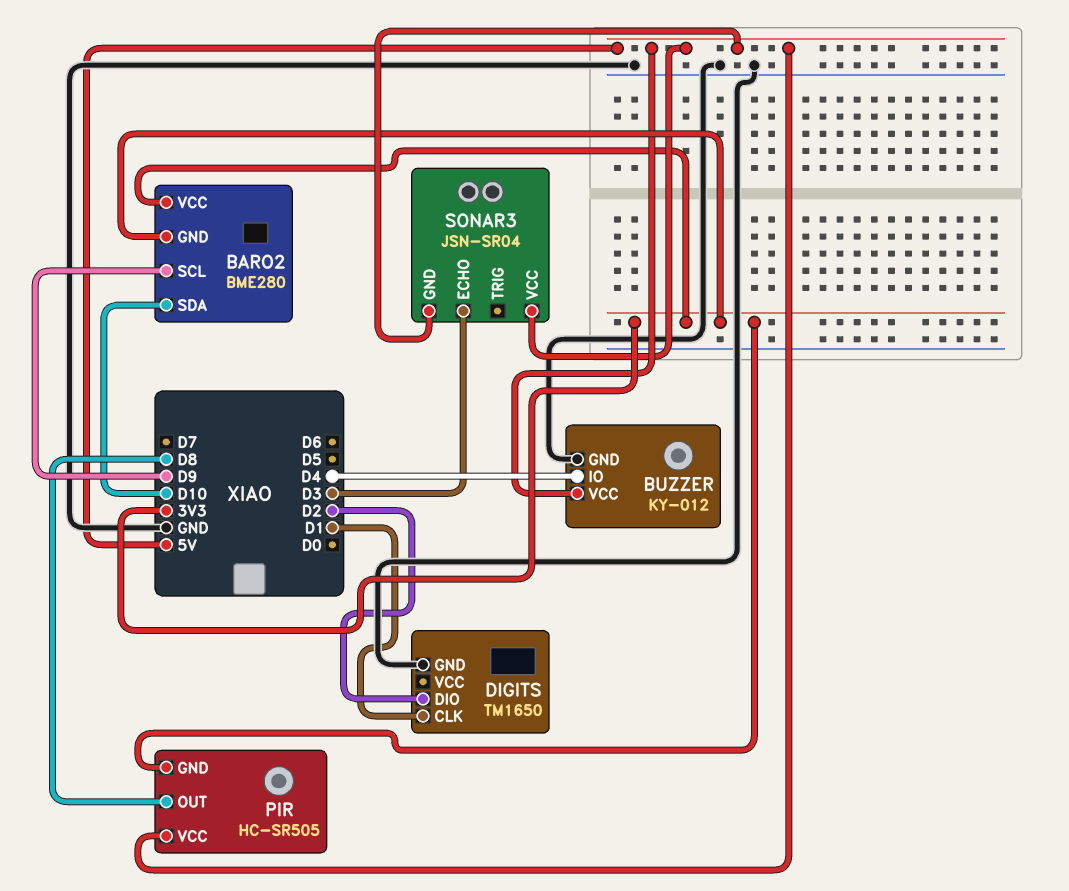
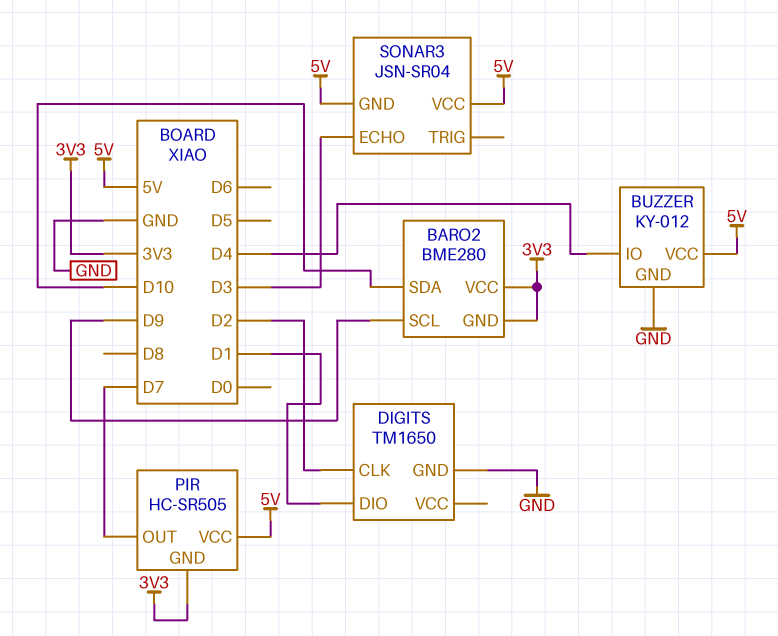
DIGITS pin CLK: D1 -> D2
DIGITS pin DIO: D2 -> D1
PIR pin OUT: D8 -> D7

